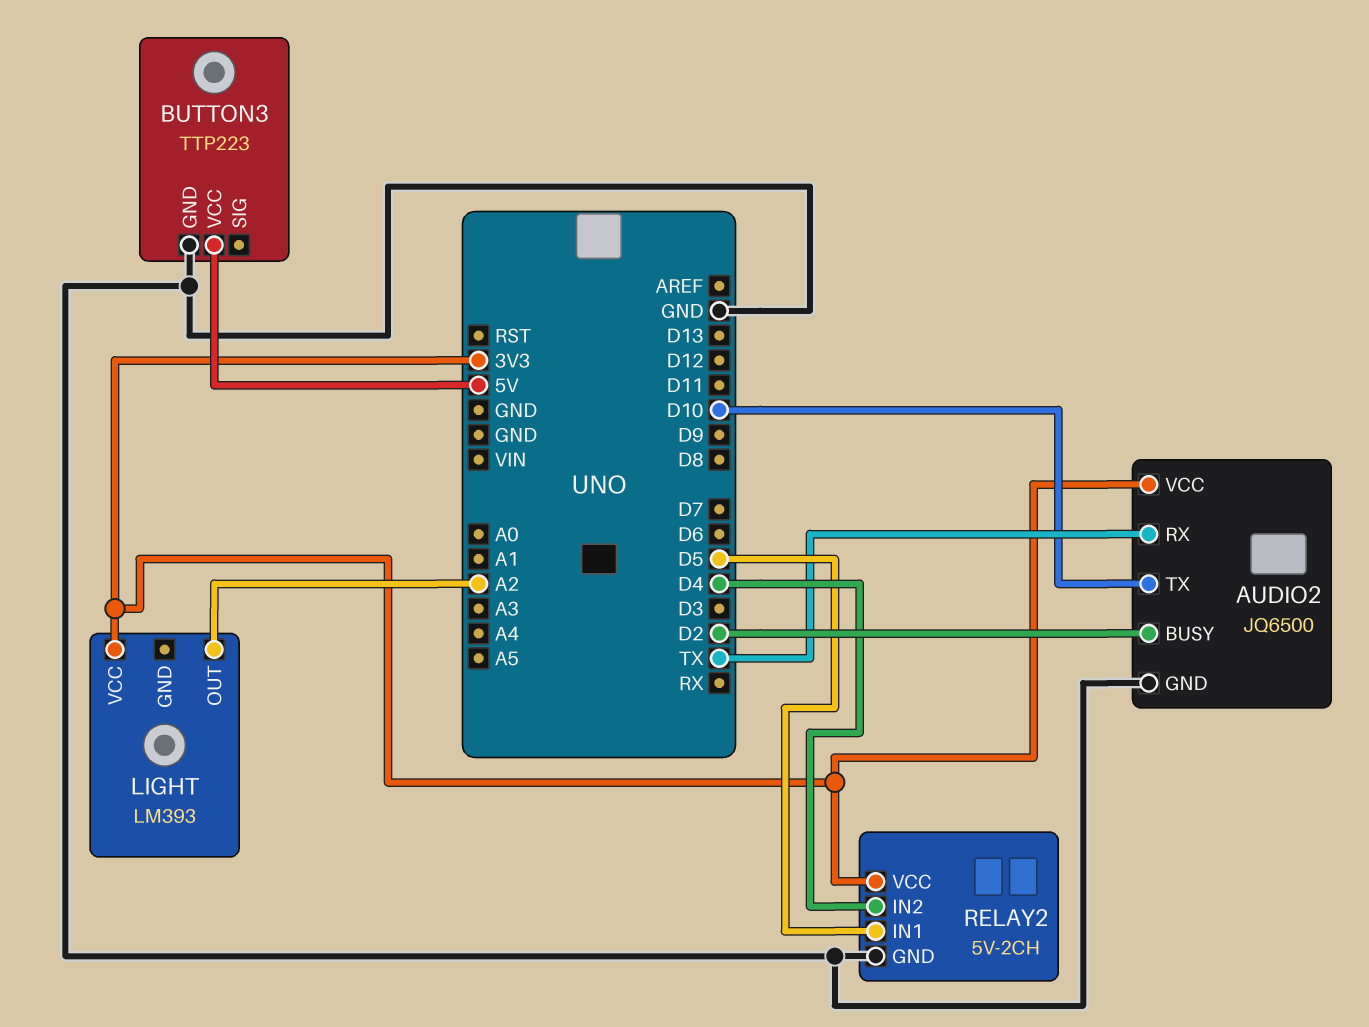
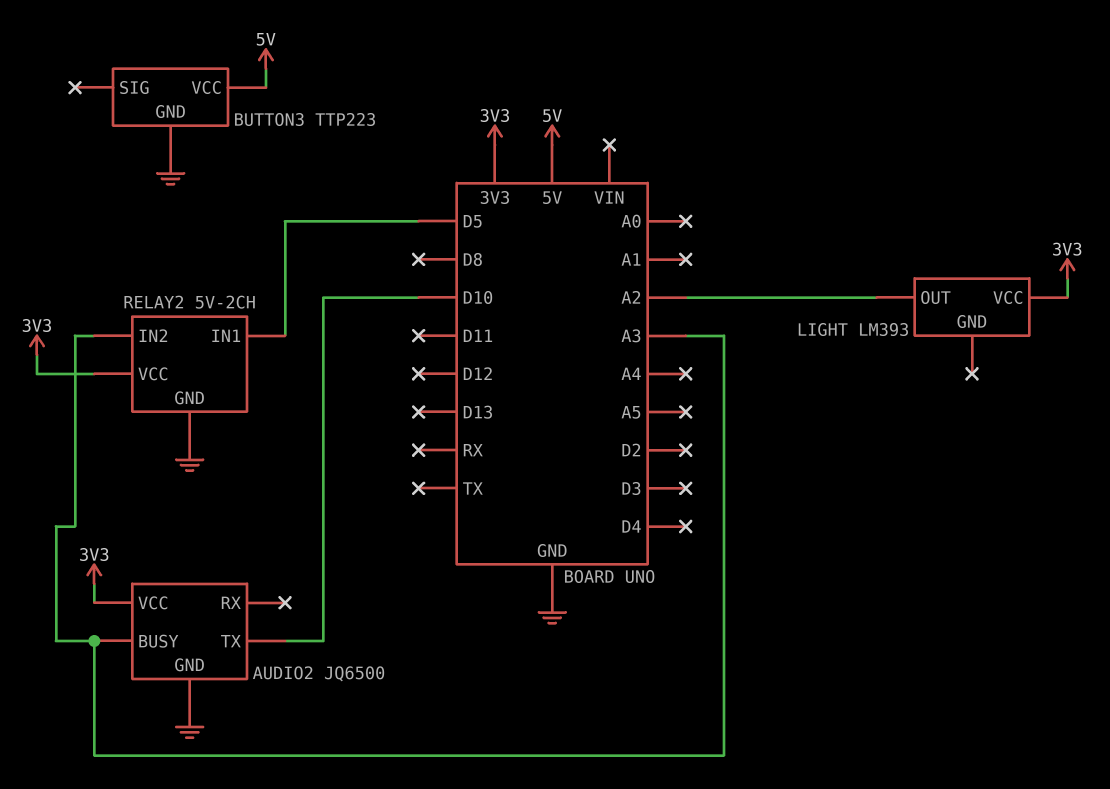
AUDIO2 pin BUSY: D2 -> A3
AUDIO2 pin RX: TX -> none
RELAY2 pin IN2: D4 -> A3

